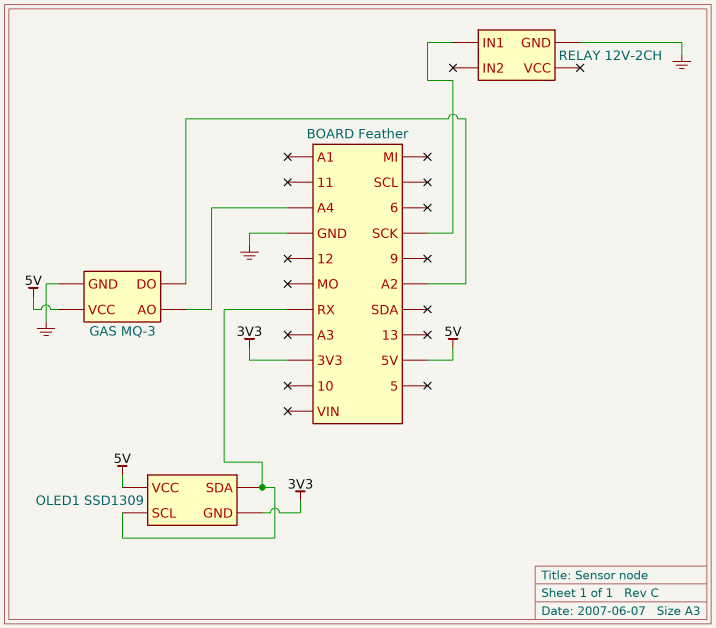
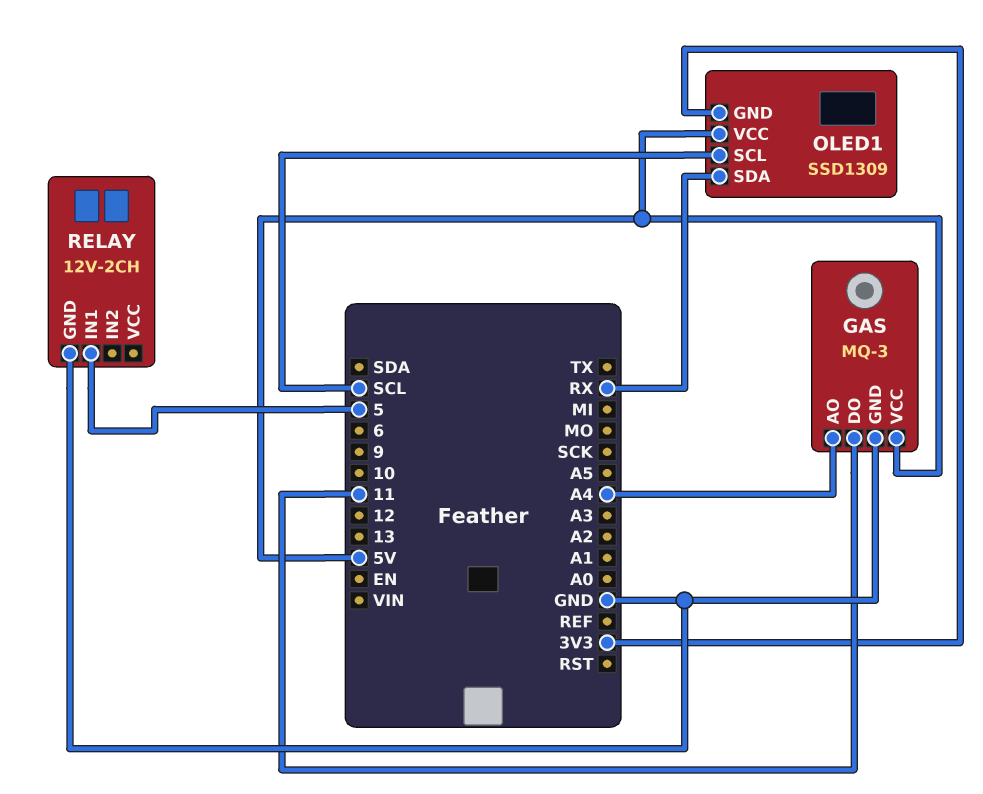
GAS pin DO: A2 -> 11
OLED1 pin SCL: RX -> SCL
RELAY pin IN1: SCK -> 5

